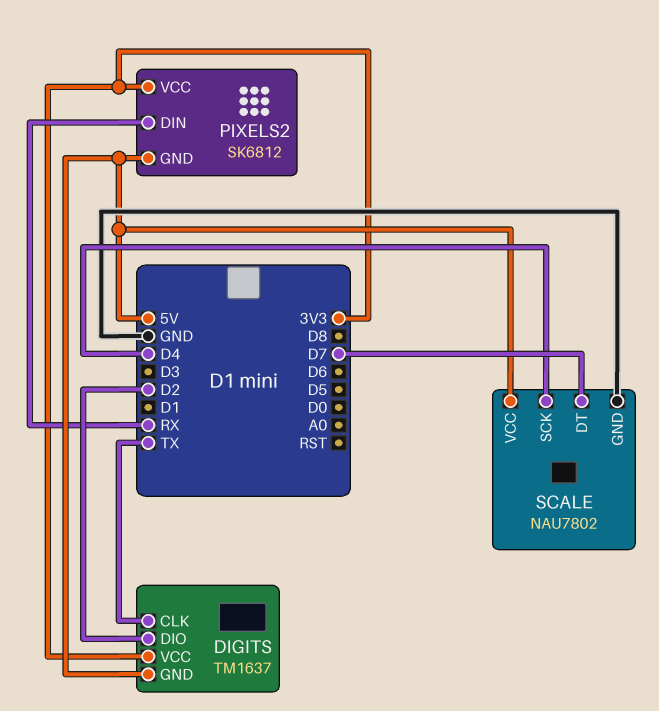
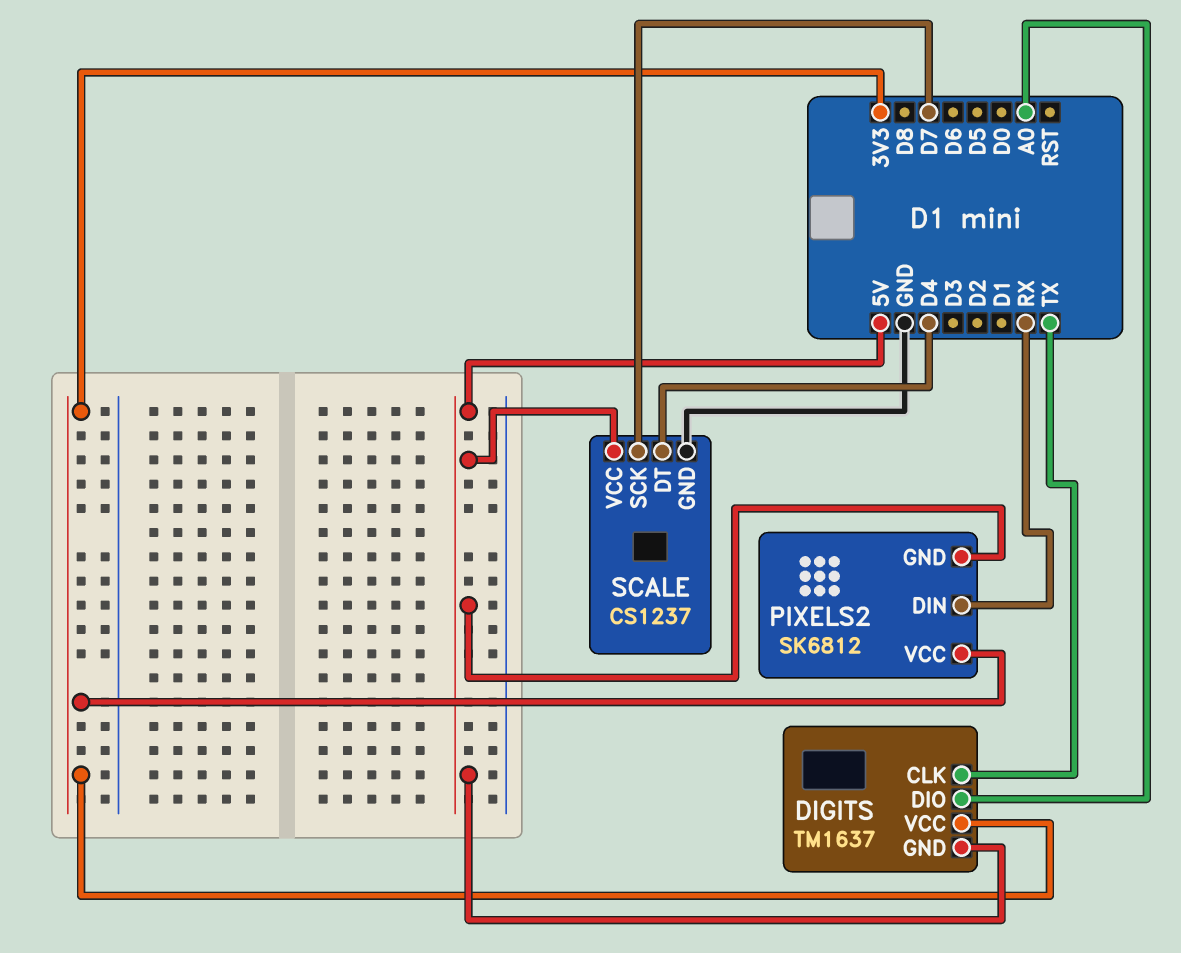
DIGITS pin DIO: D2 -> A0
SCALE: NAU7802 -> CS1237
SCALE pin DT: D7 -> D4
SCALE pin SCK: D4 -> D7

